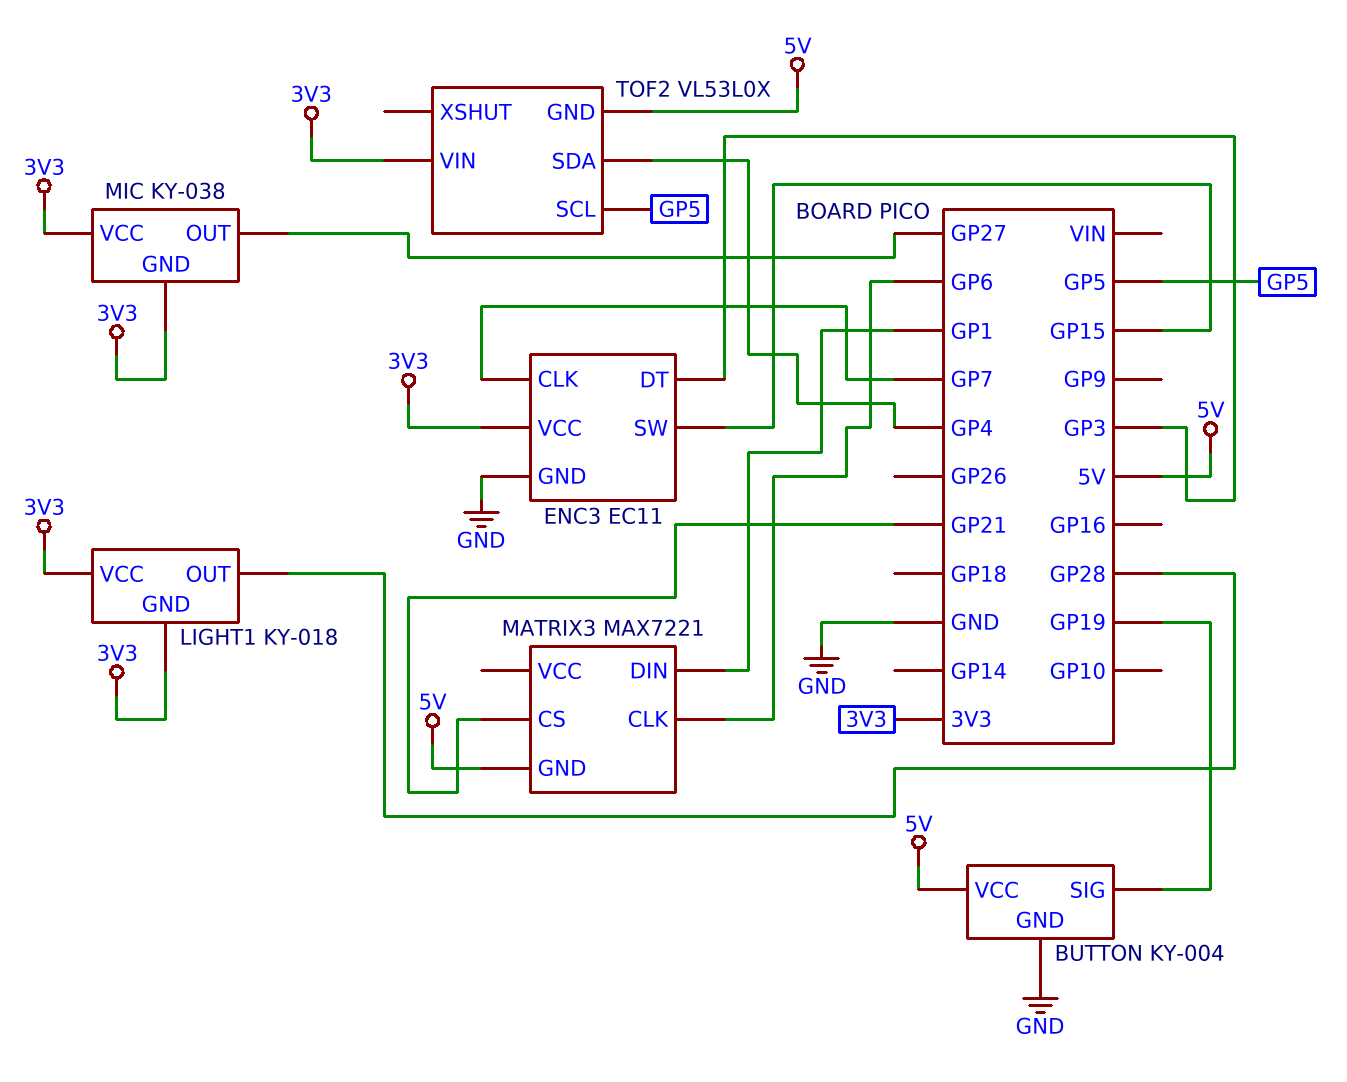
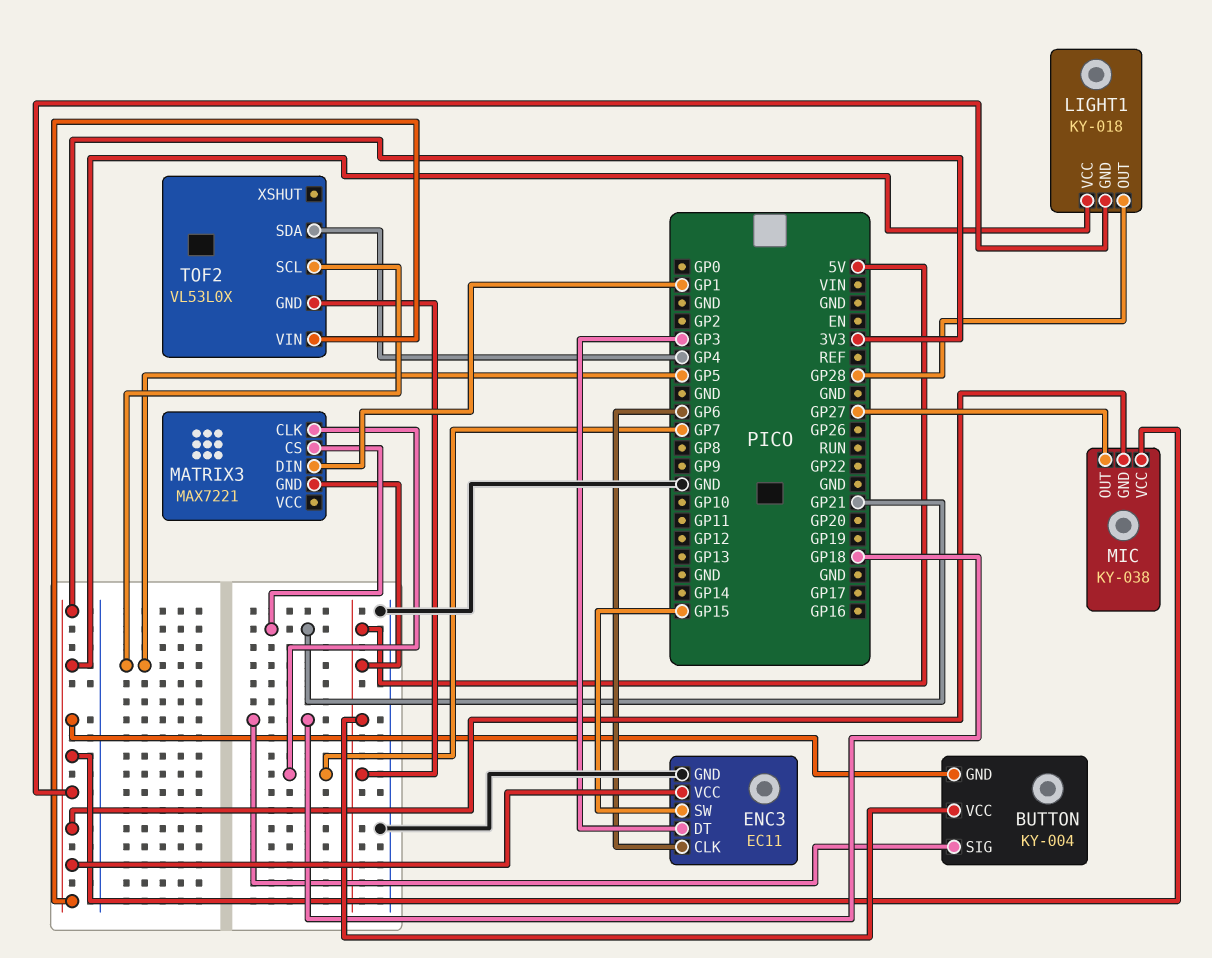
BUTTON pin GND: GND -> 3V3
BUTTON pin SIG: GP19 -> GP18
ENC3 pin CLK: GP7 -> GP6
MATRIX3 pin CLK: GP6 -> GP7

